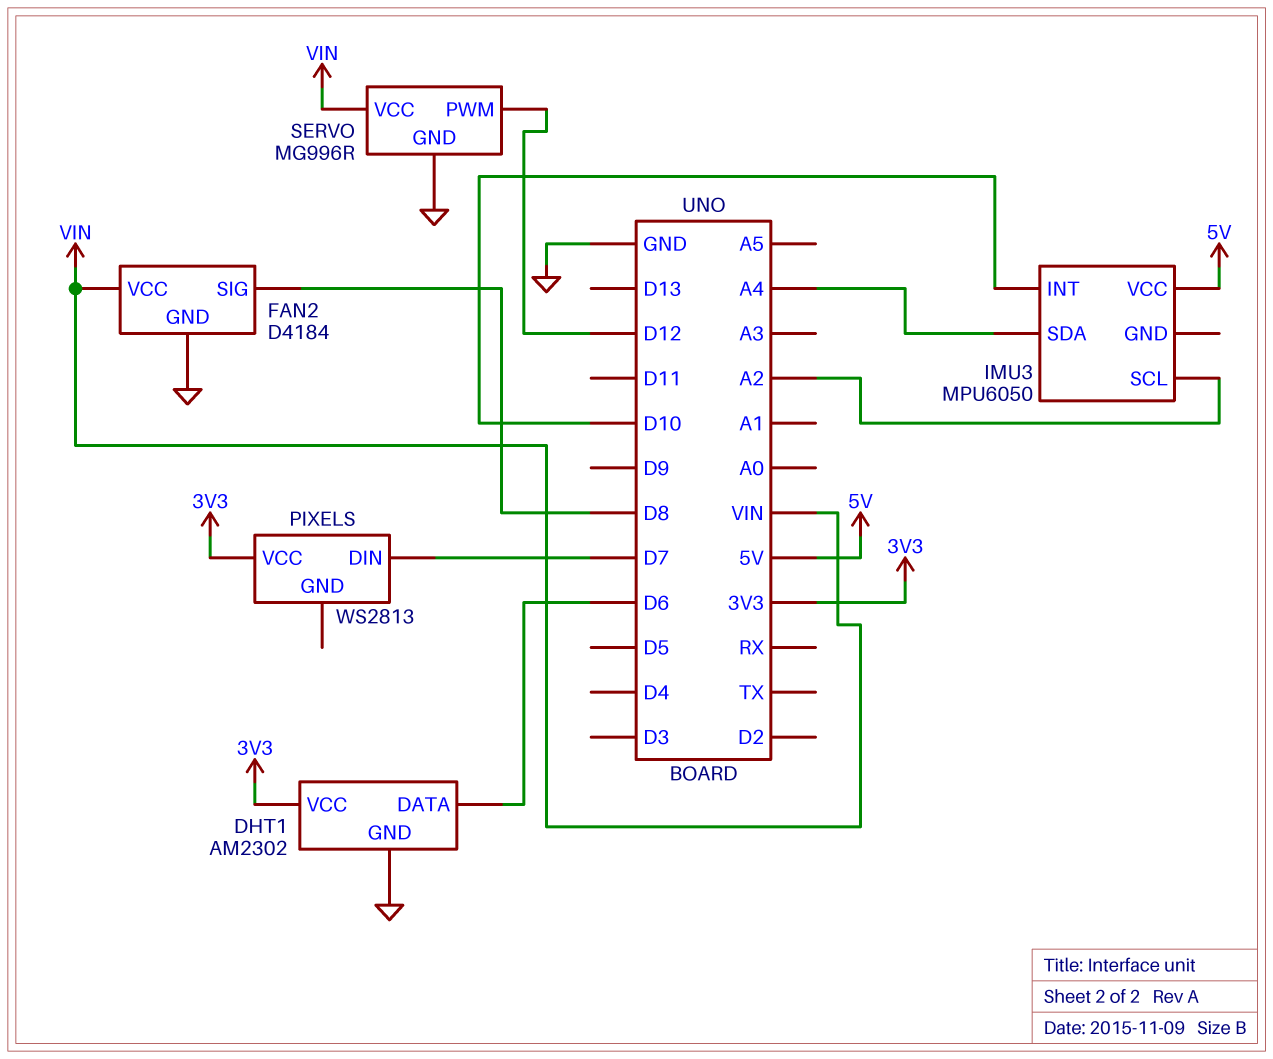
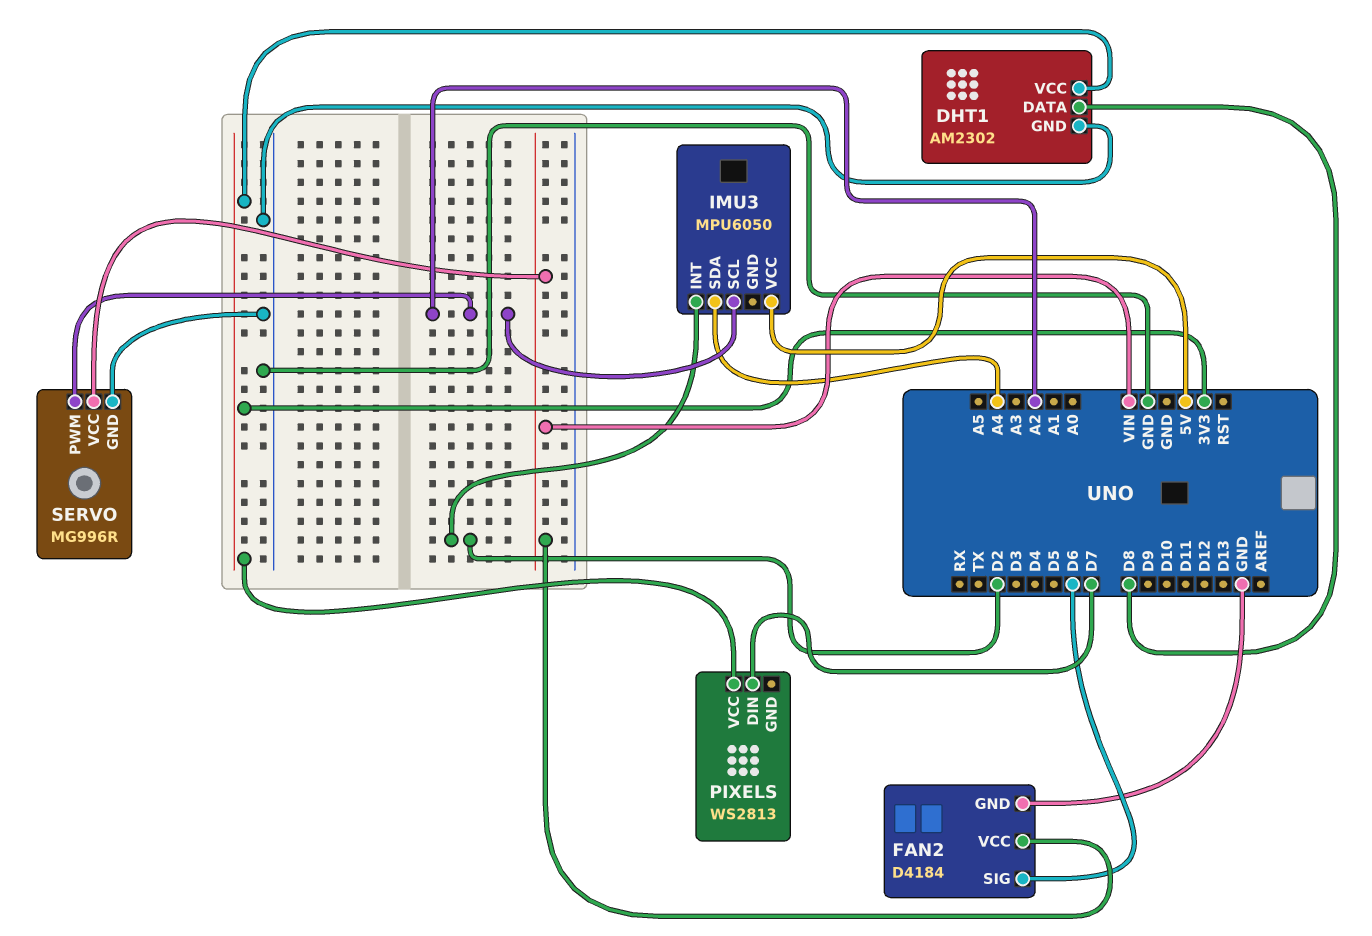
DHT1 pin DATA: D6 -> D8
FAN2 pin SIG: D8 -> D6
IMU3 pin INT: D10 -> D2
SERVO pin PWM: D12 -> A2

